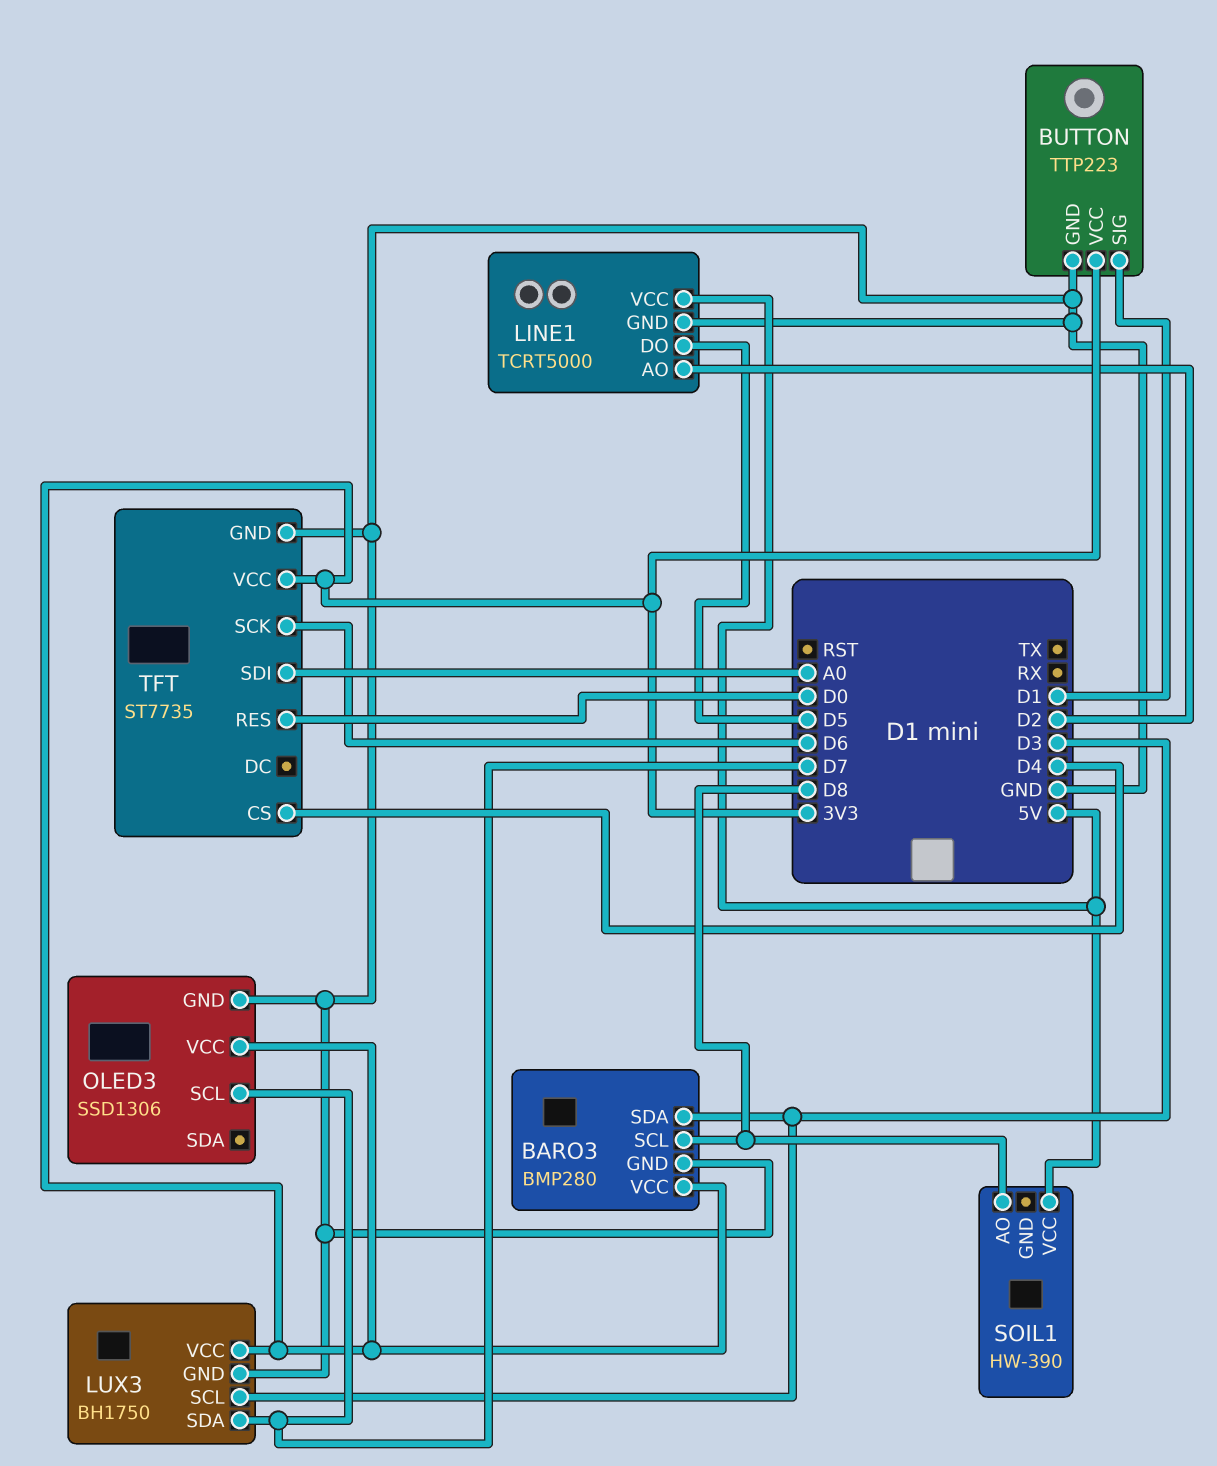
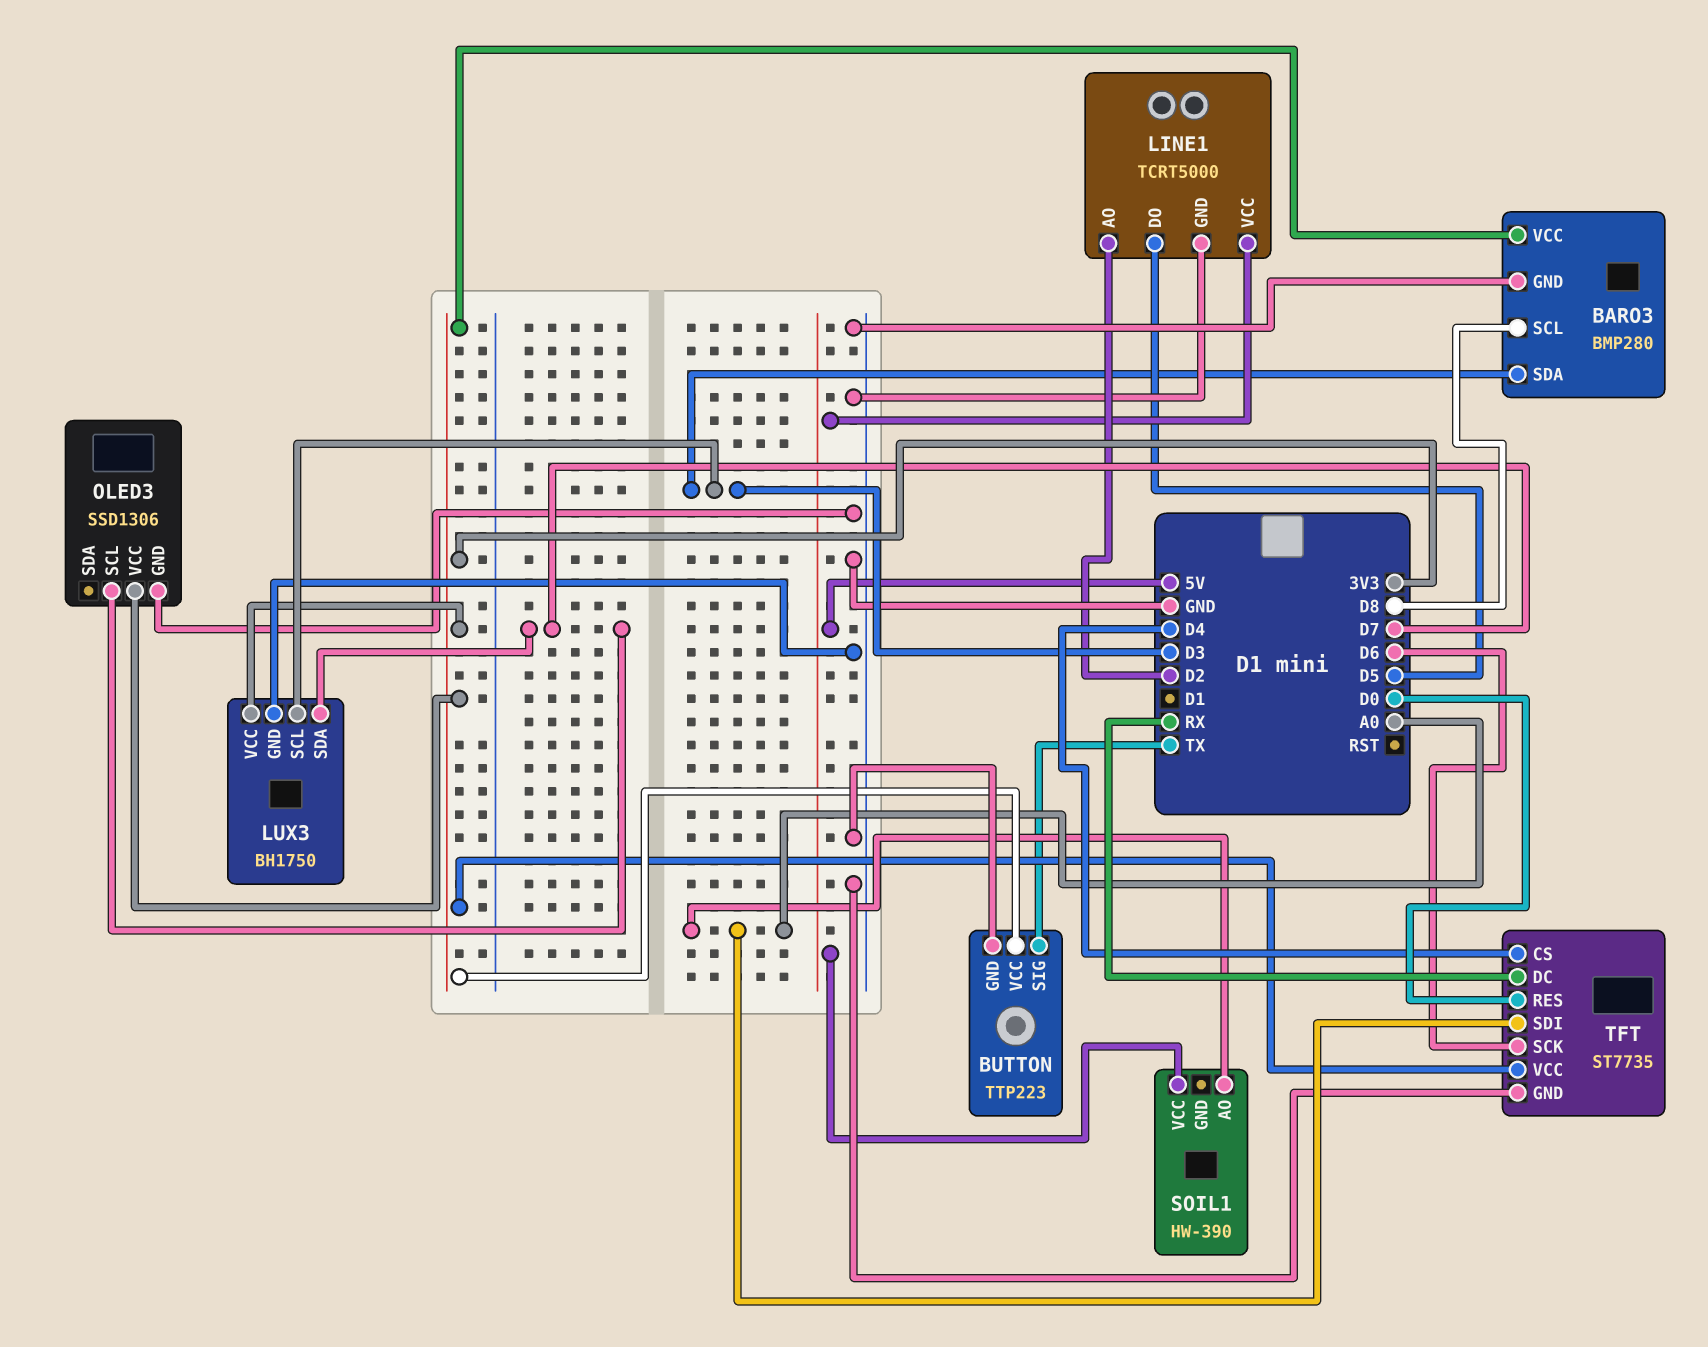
BUTTON pin SIG: D1 -> TX
SOIL1 pin AO: D8 -> A0
TFT pin DC: none -> RX

